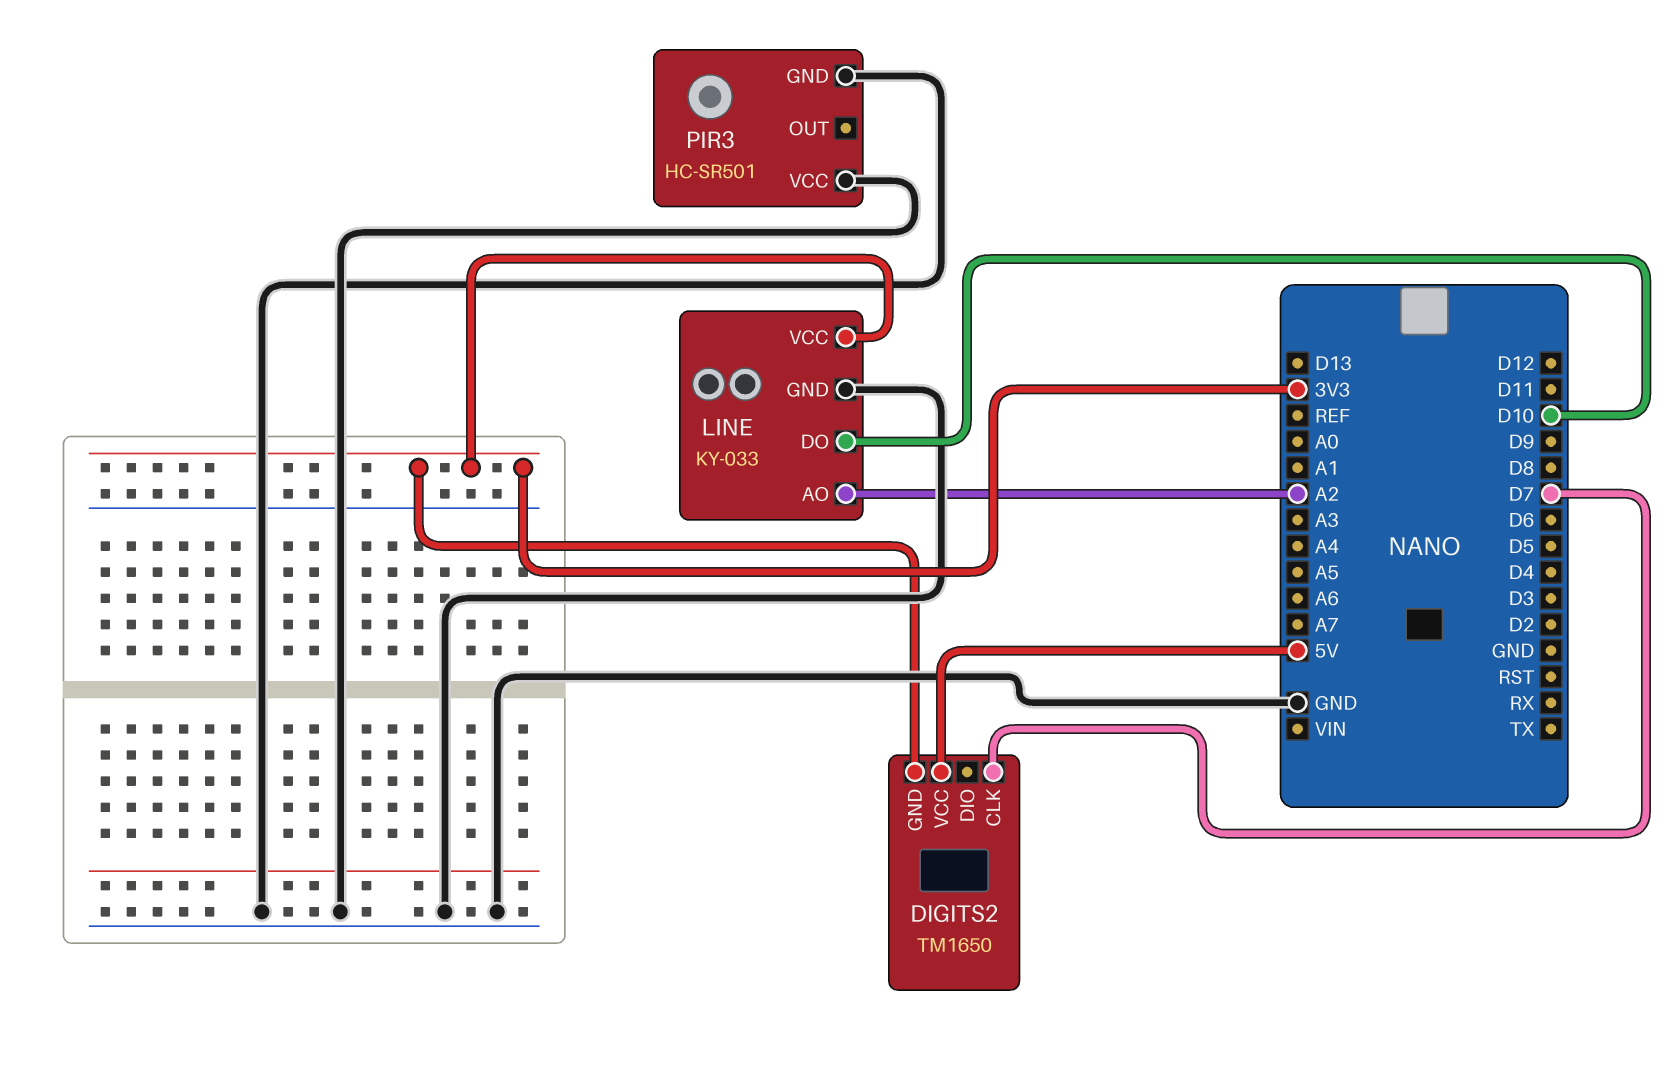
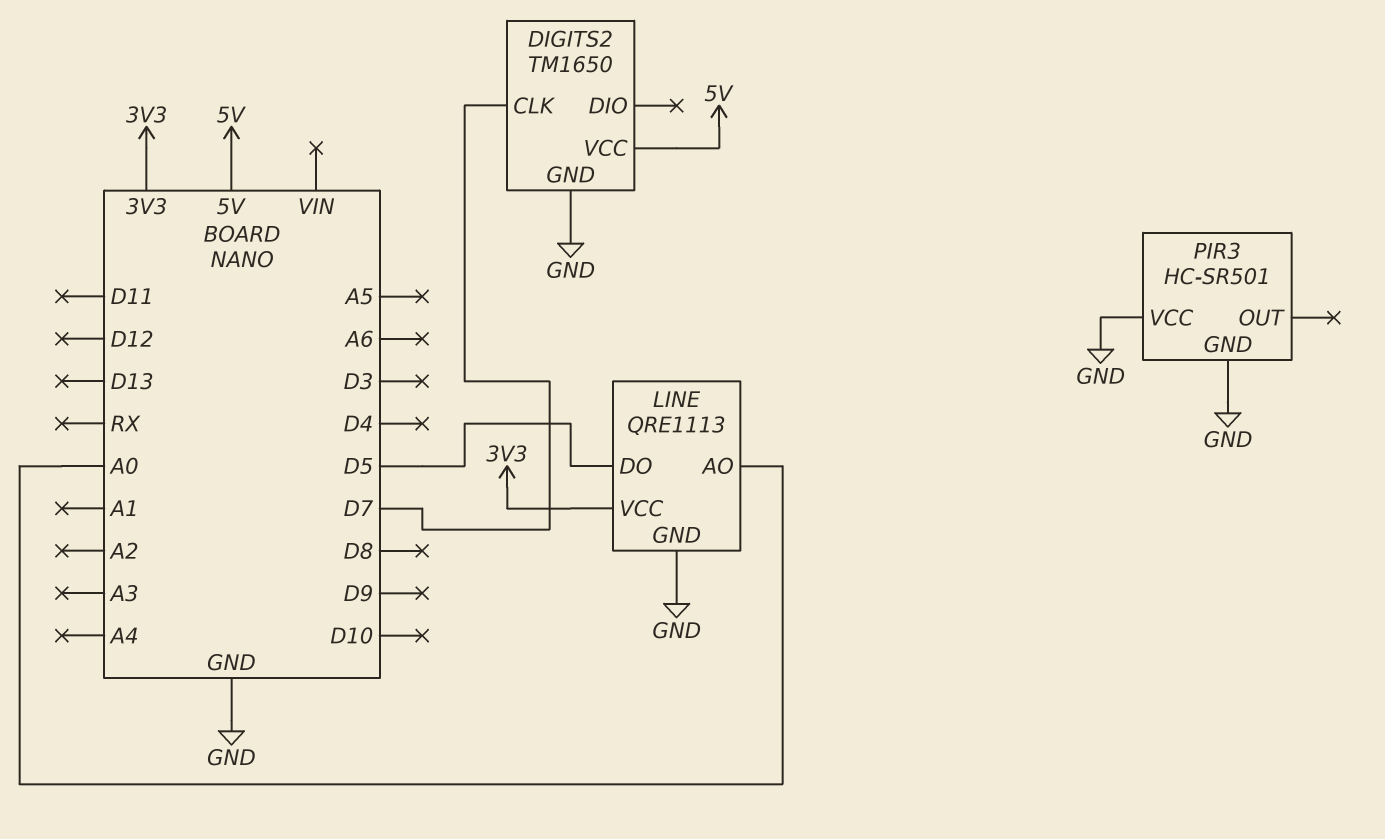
DIGITS2 pin GND: 3V3 -> GND
LINE: KY-033 -> QRE1113
LINE pin AO: A2 -> A0
LINE pin DO: D10 -> D5

